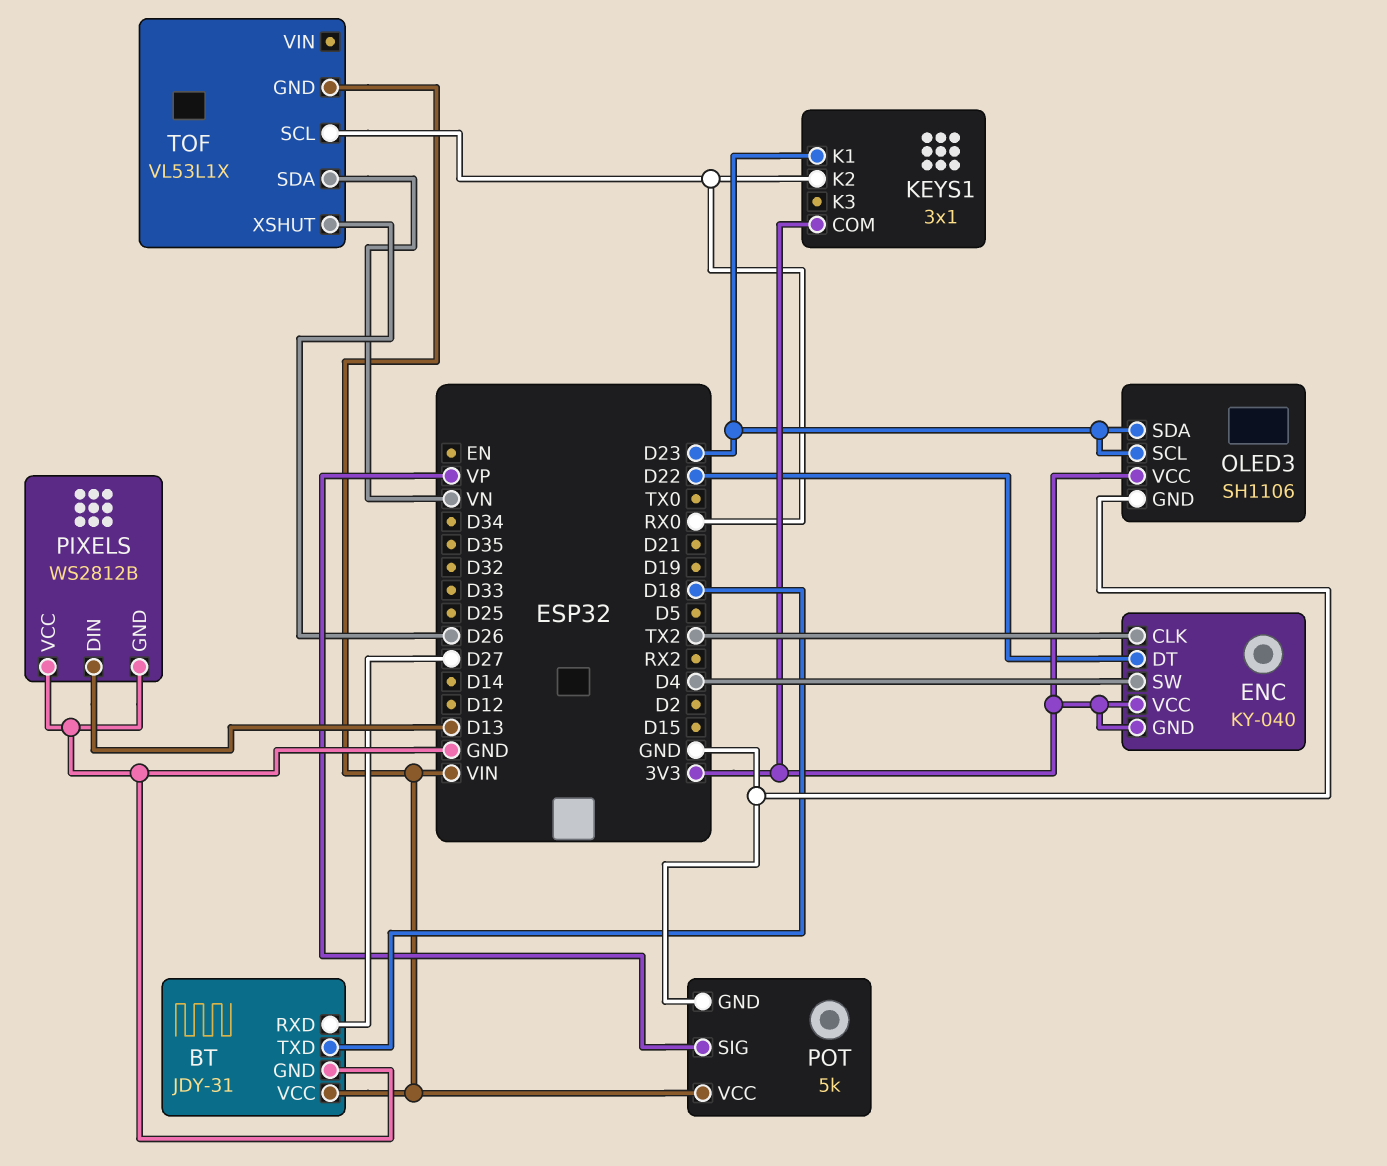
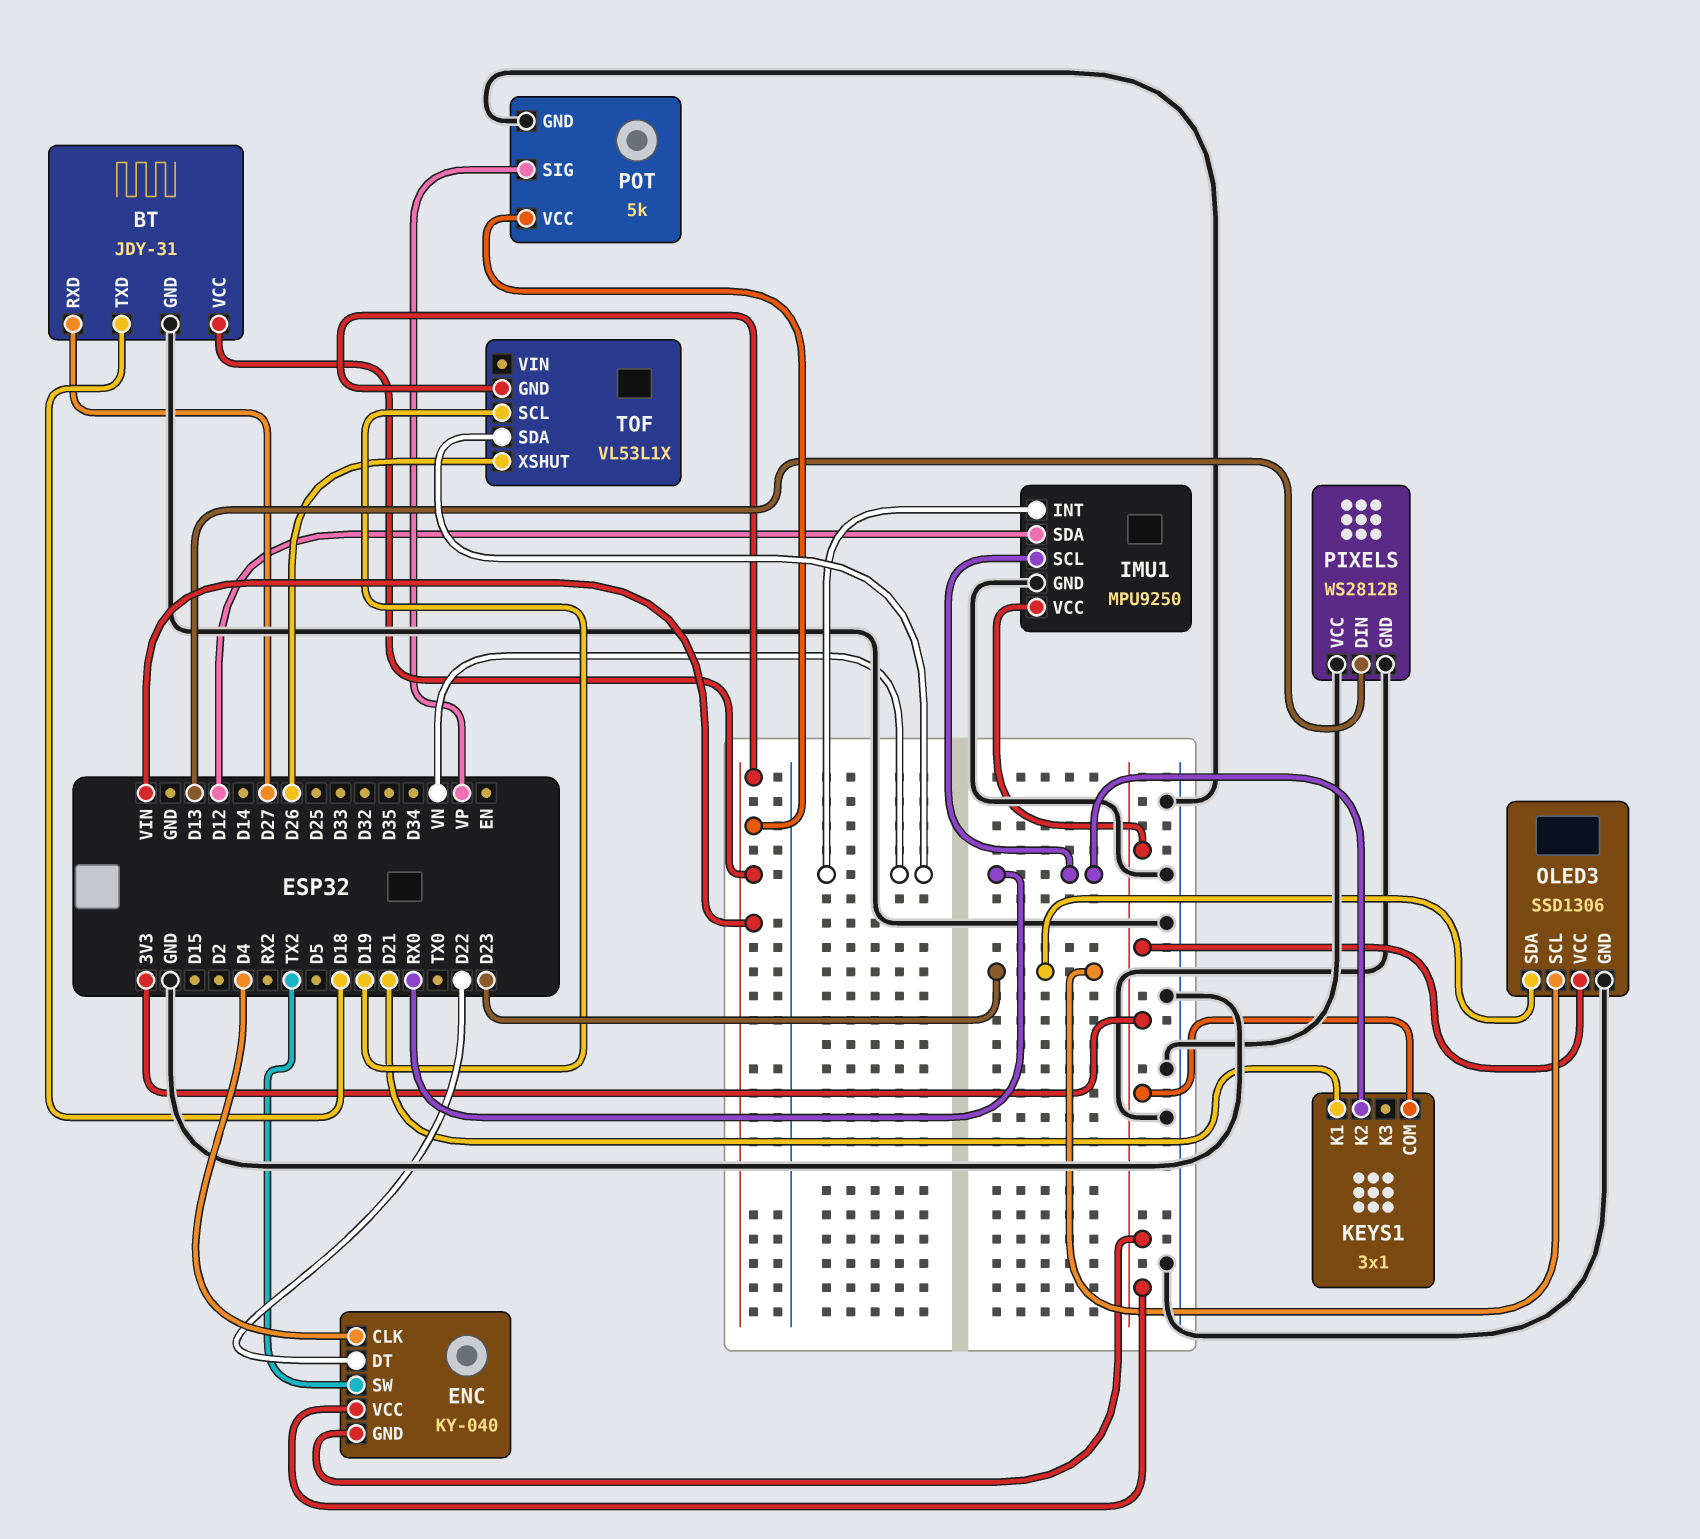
ENC pin CLK: TX2 -> D4
ENC pin SW: D4 -> TX2
IMU1: none -> MPU9250
IMU1 pin GND: none -> GND
IMU1 pin INT: none -> VN
IMU1 pin SCL: none -> RX0
IMU1 pin SDA: none -> D12
IMU1 pin VCC: none -> 3V3
KEYS1 pin K1: D23 -> D21
OLED3: SH1106 -> SSD1306
TOF pin SCL: RX0 -> D19

